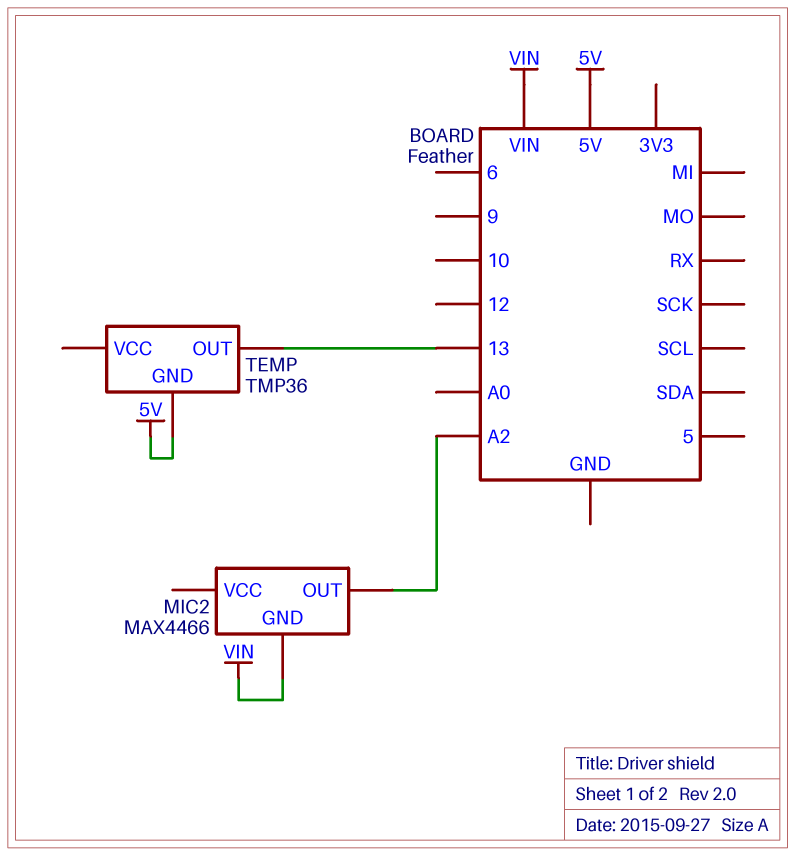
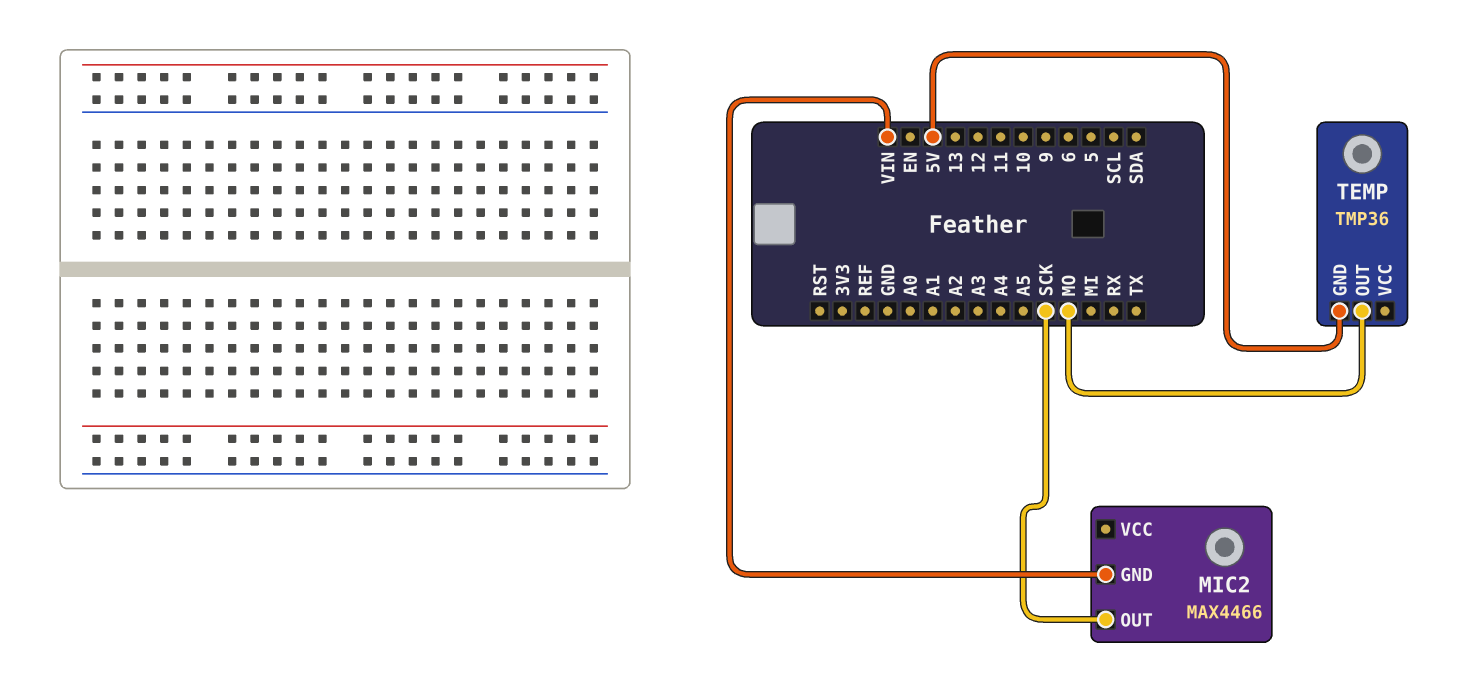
MIC2 pin OUT: A2 -> SCK
TEMP pin OUT: 13 -> MO

